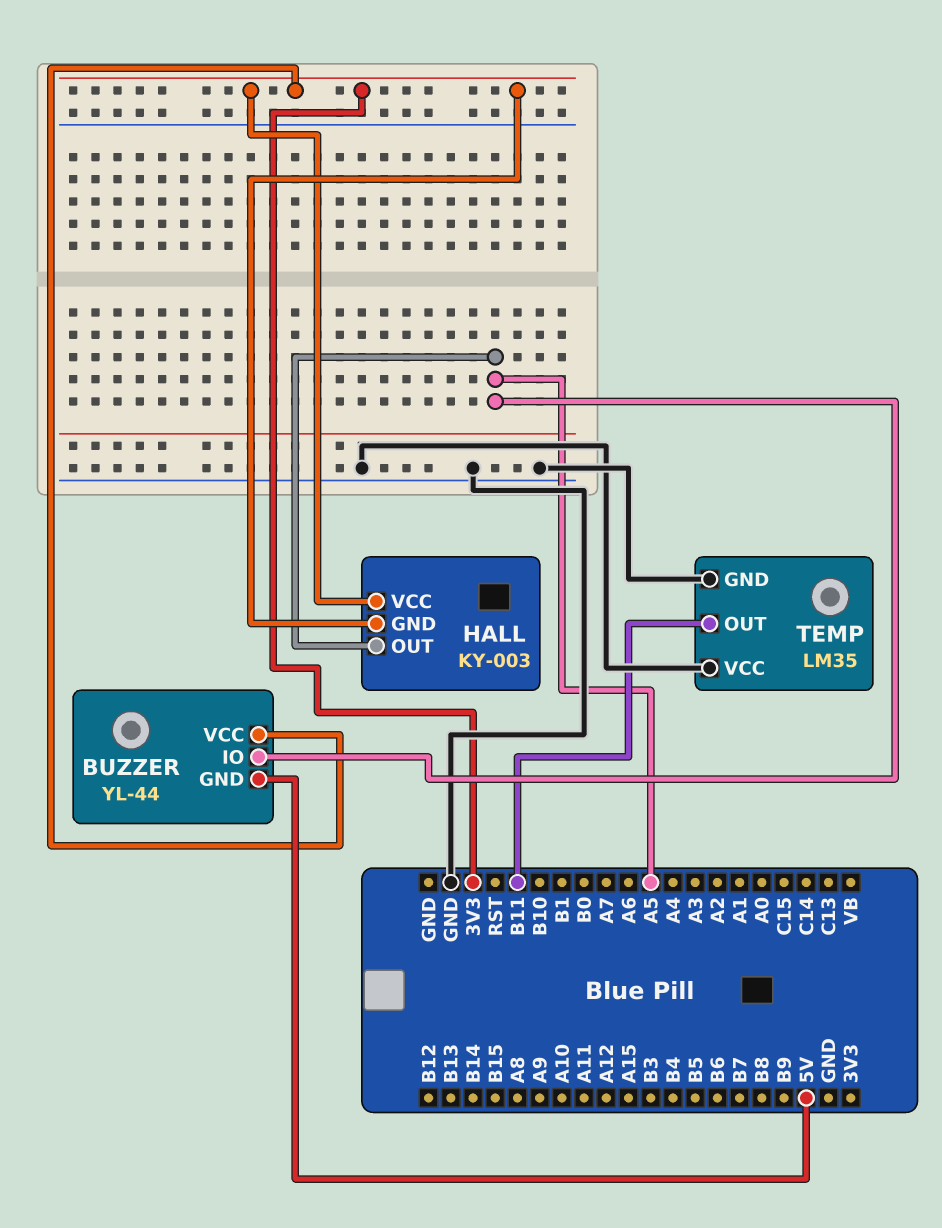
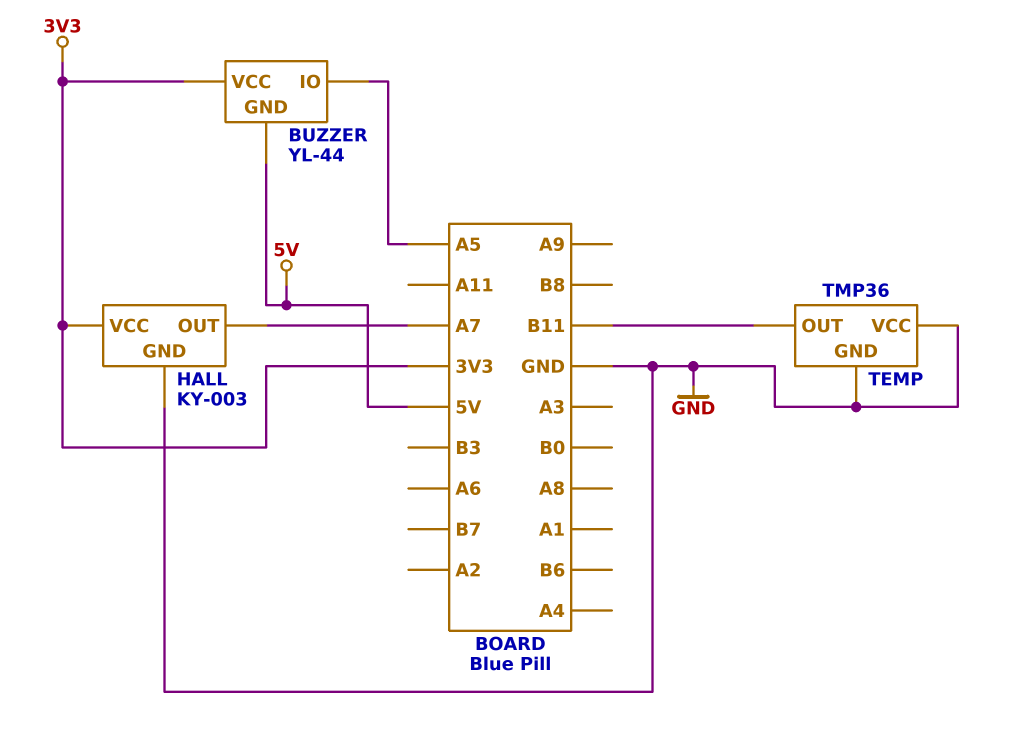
HALL pin GND: 3V3 -> GND
HALL pin OUT: A5 -> A7
TEMP: LM35 -> TMP36

